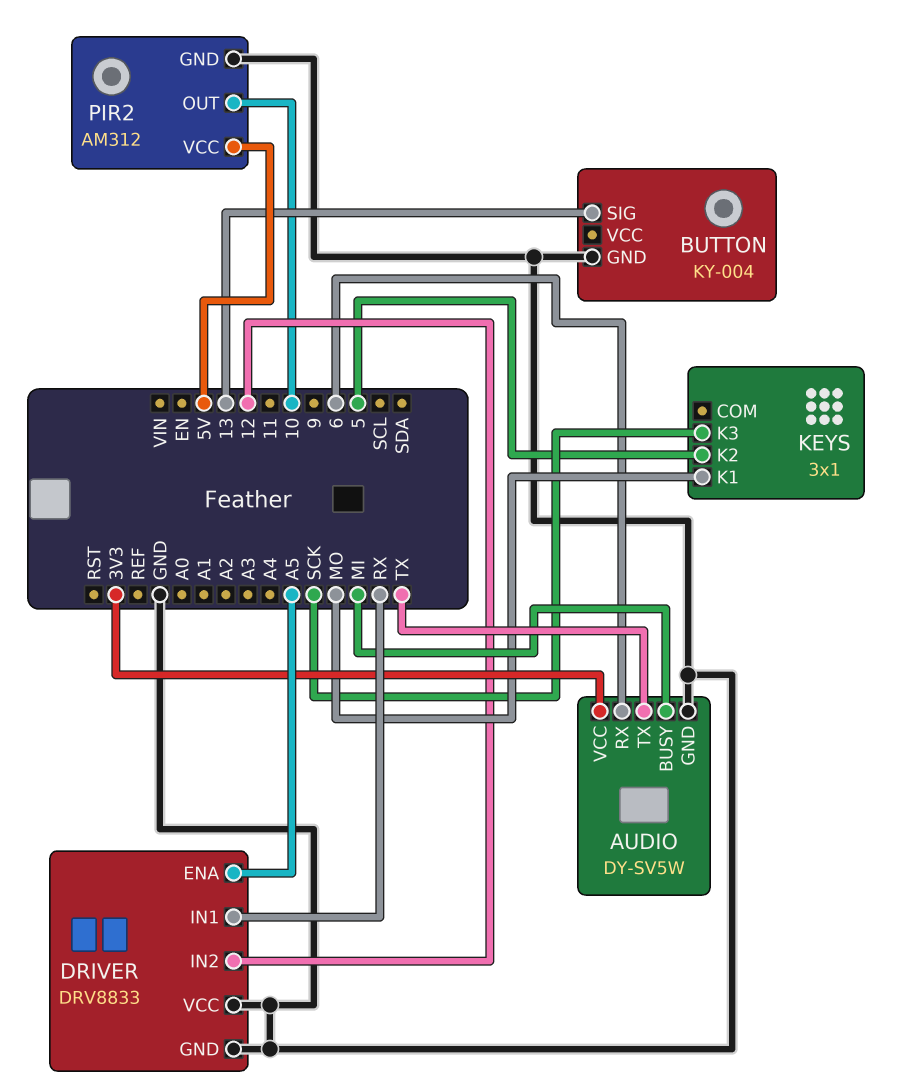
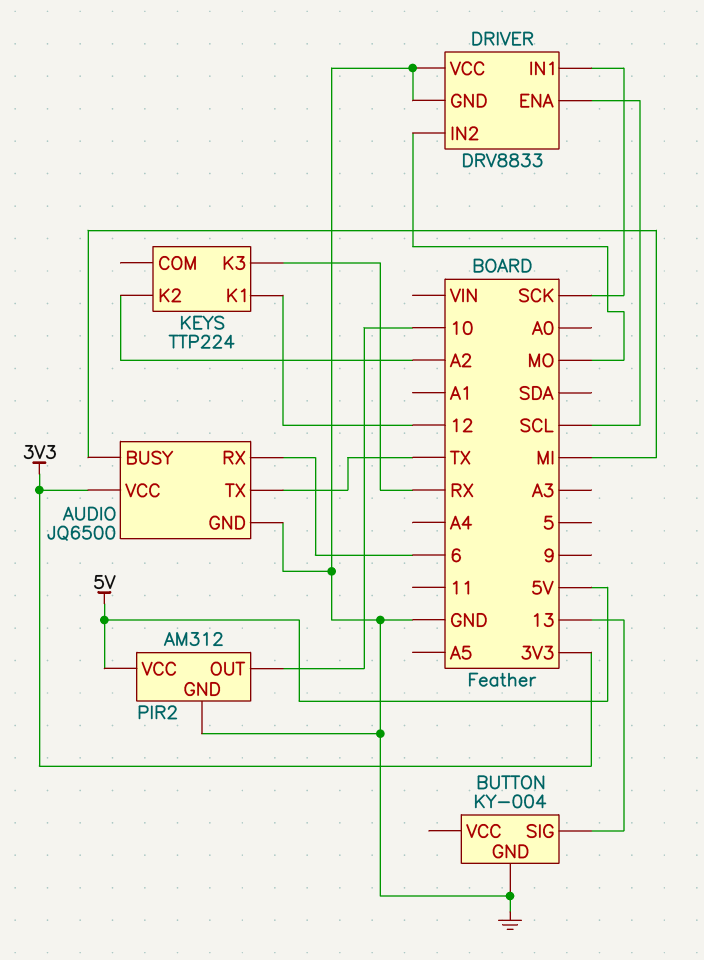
AUDIO: DY-SV5W -> JQ6500
DRIVER pin ENA: A5 -> SCL
DRIVER pin IN1: RX -> SCK
DRIVER pin IN2: 12 -> MO
KEYS: 3x1 -> TTP224
KEYS pin K1: MO -> 12
KEYS pin K2: 5 -> A2
KEYS pin K3: SCK -> RX

